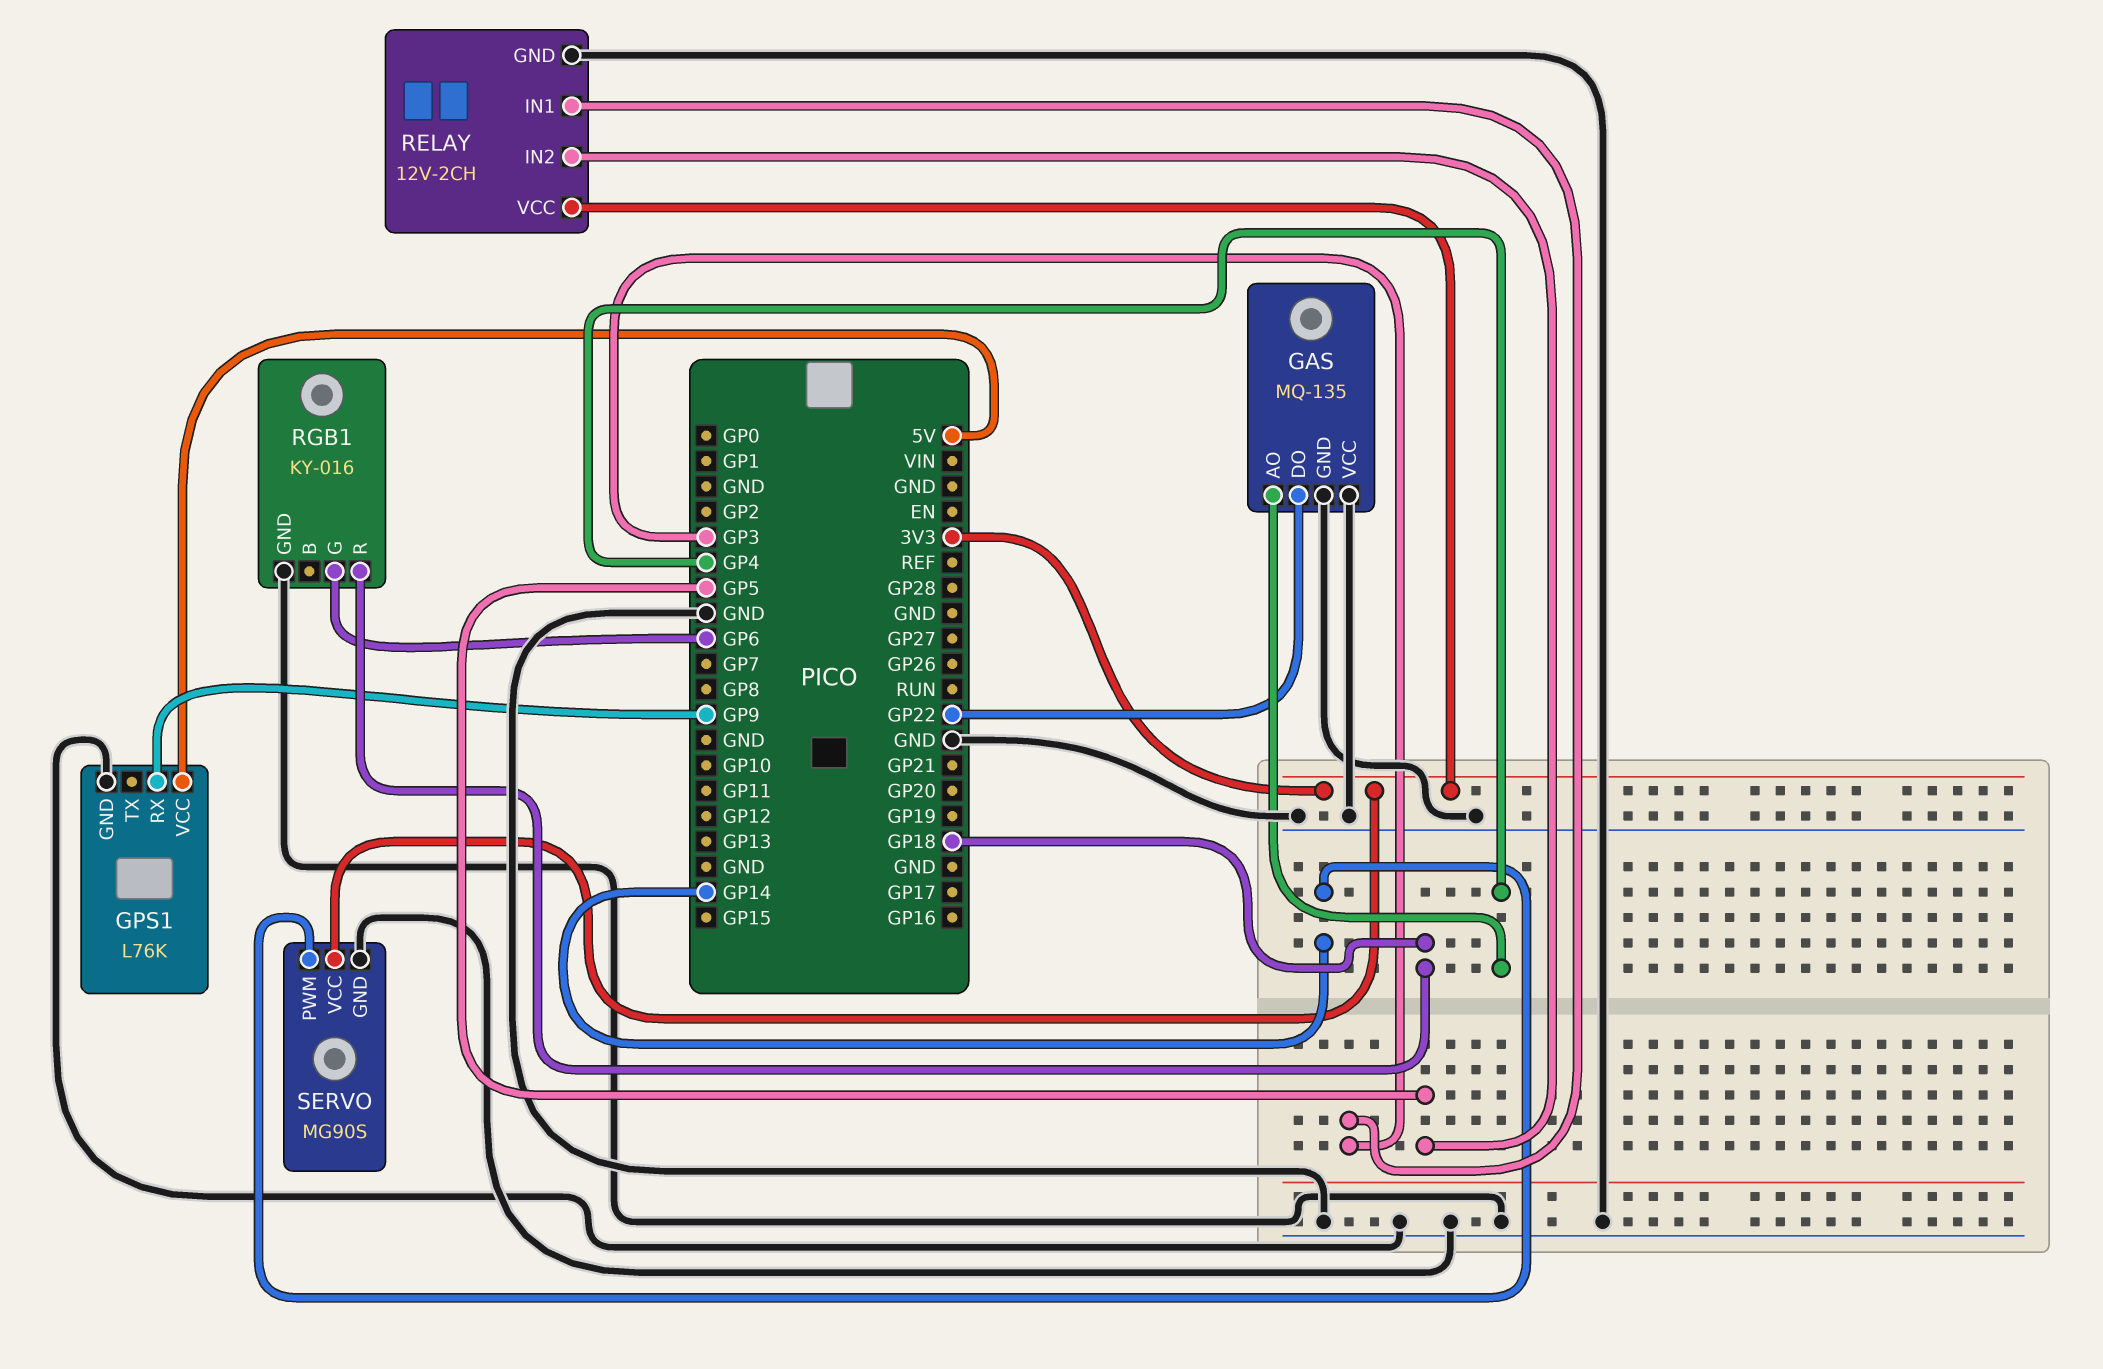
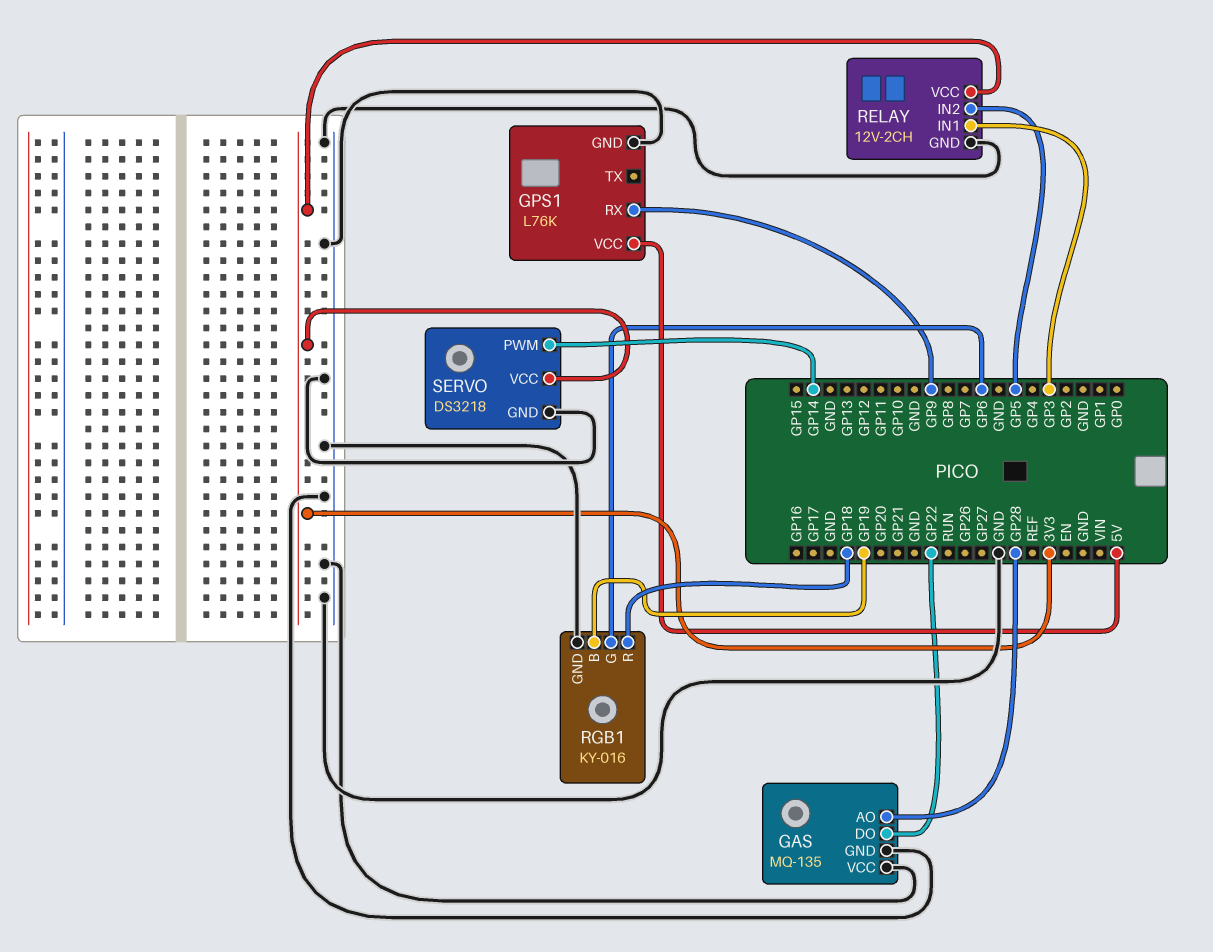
GAS pin AO: GP4 -> GP28
RGB1 pin B: none -> GP19
SERVO: MG90S -> DS3218

